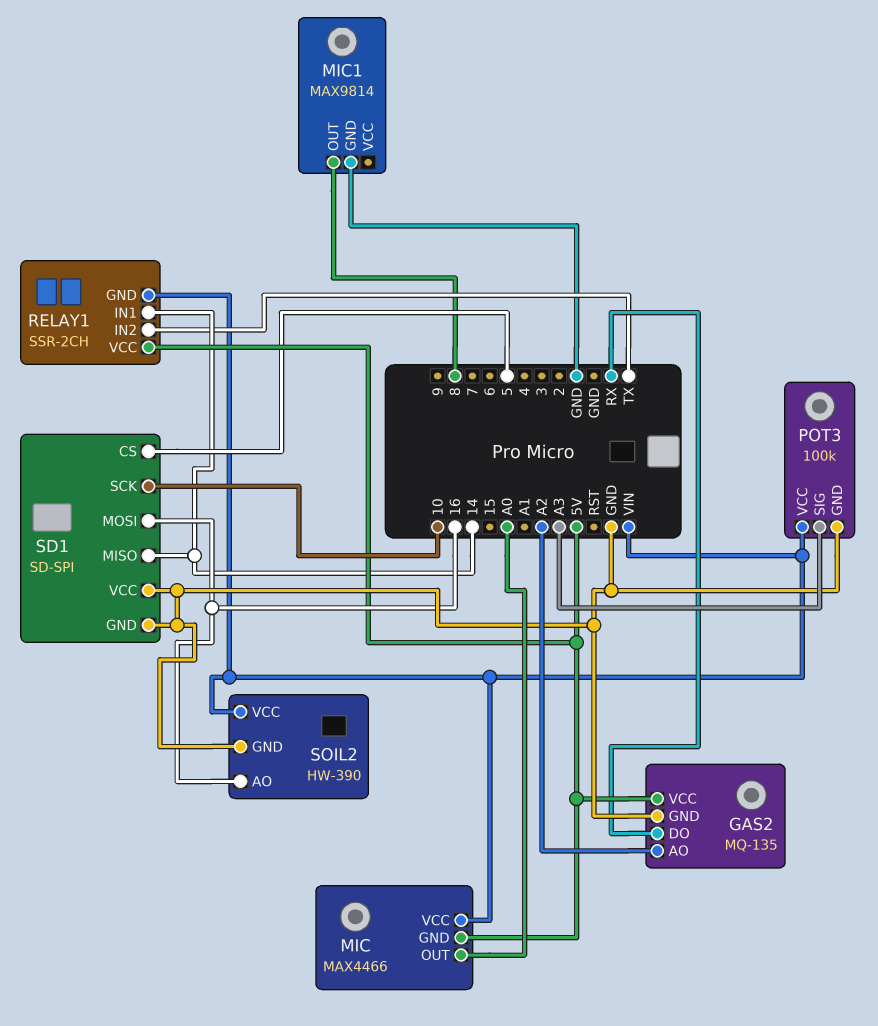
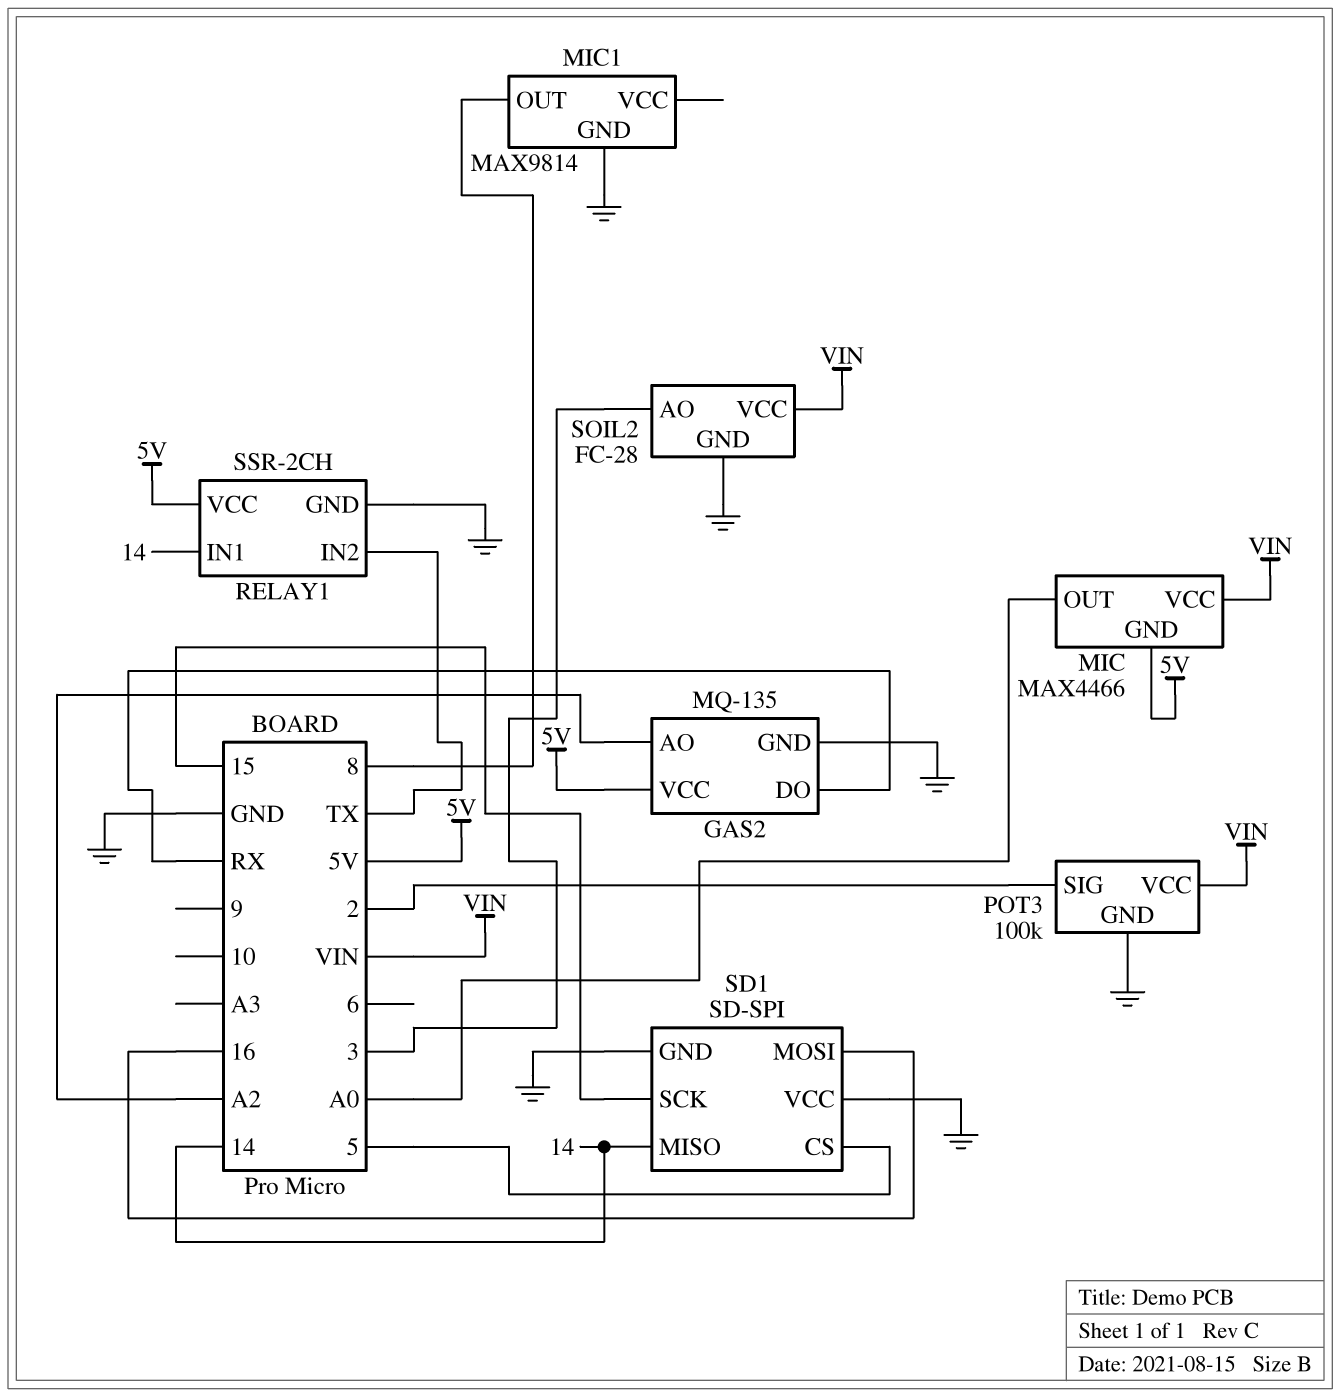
POT3 pin SIG: A3 -> 2
RELAY1 pin GND: VIN -> GND
SD1 pin SCK: 10 -> 15
SOIL2: HW-390 -> FC-28
SOIL2 pin AO: 16 -> 3

